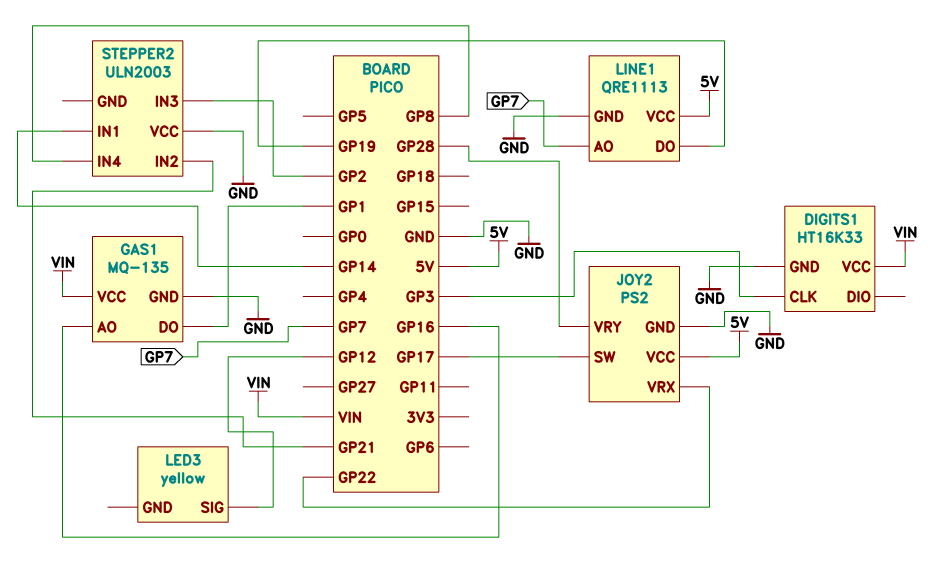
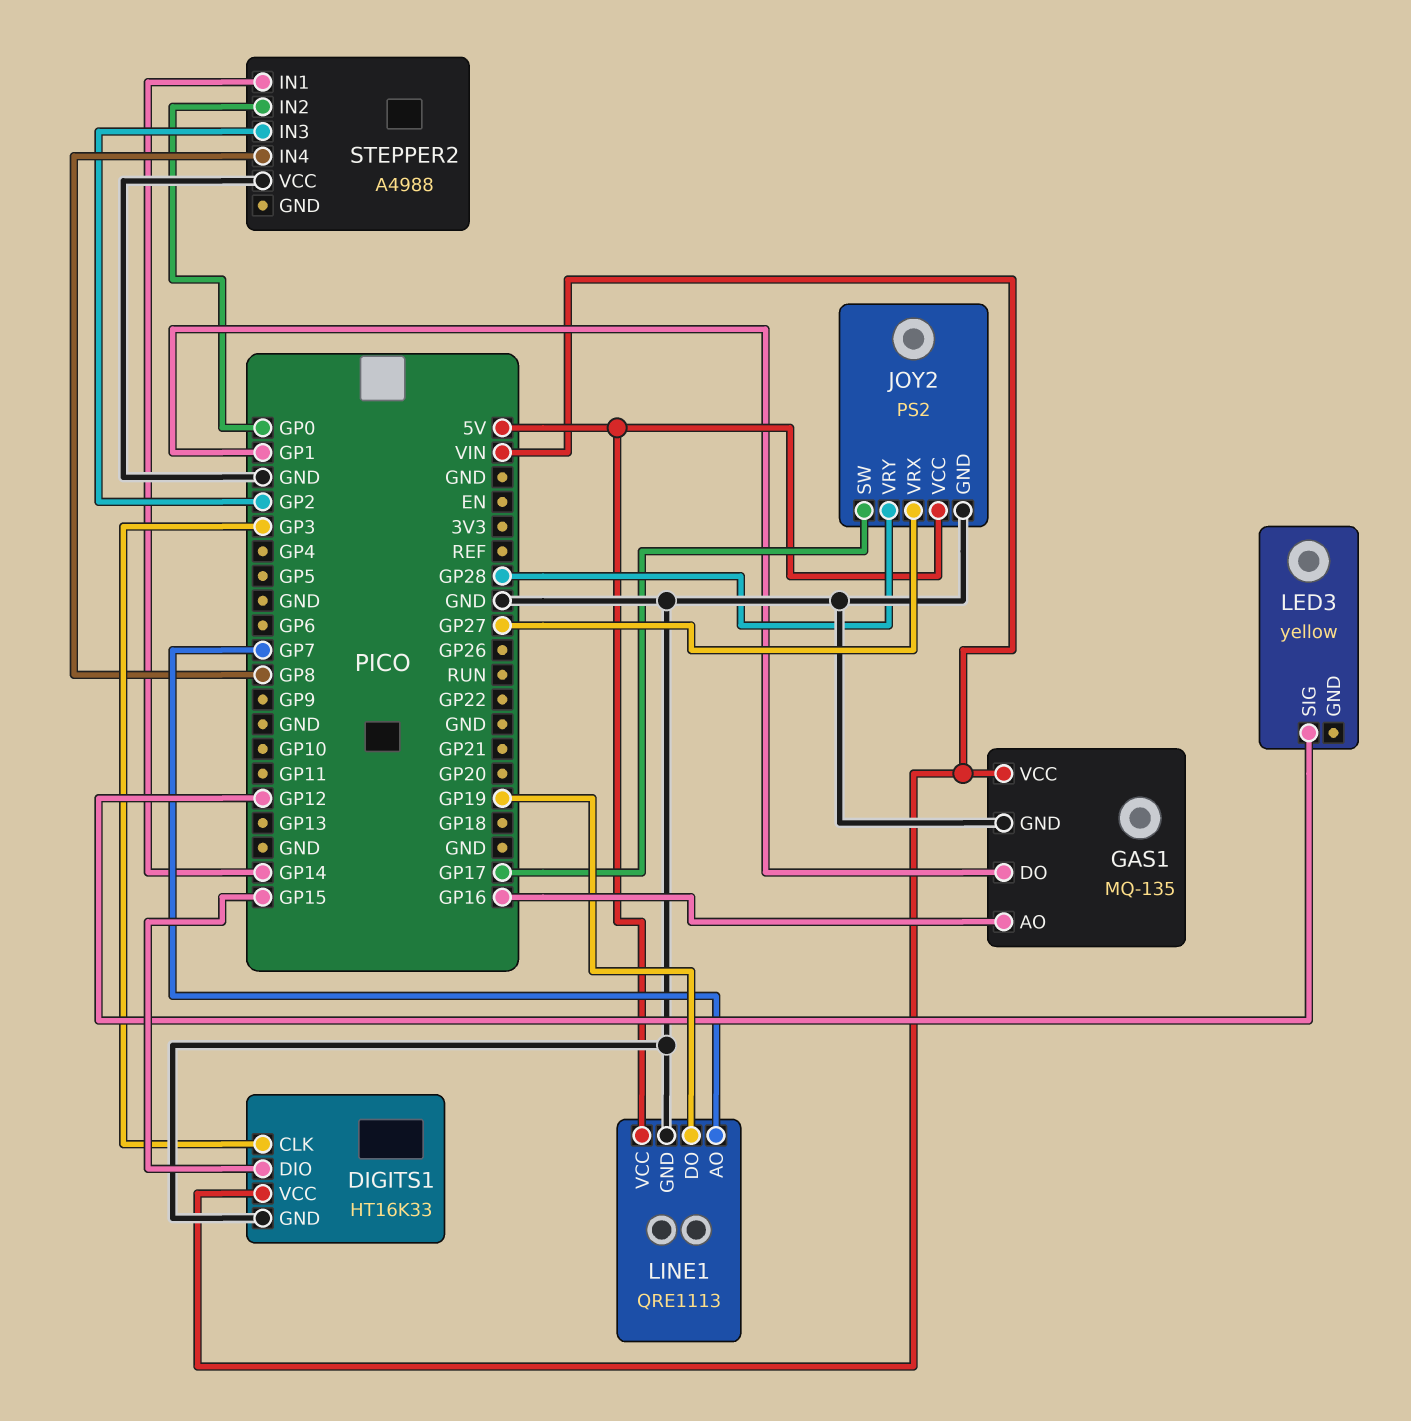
DIGITS1 pin DIO: none -> GP15
JOY2 pin VRX: GP22 -> GP27
STEPPER2: ULN2003 -> A4988
STEPPER2 pin IN2: GP21 -> GP0

